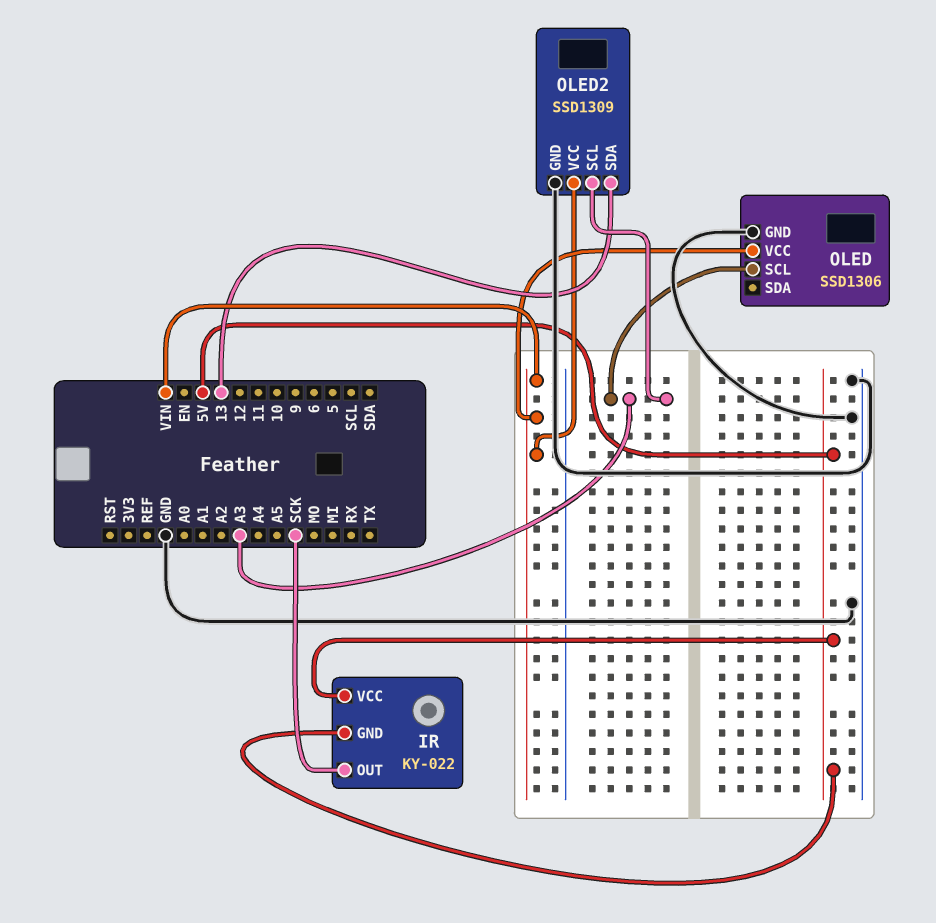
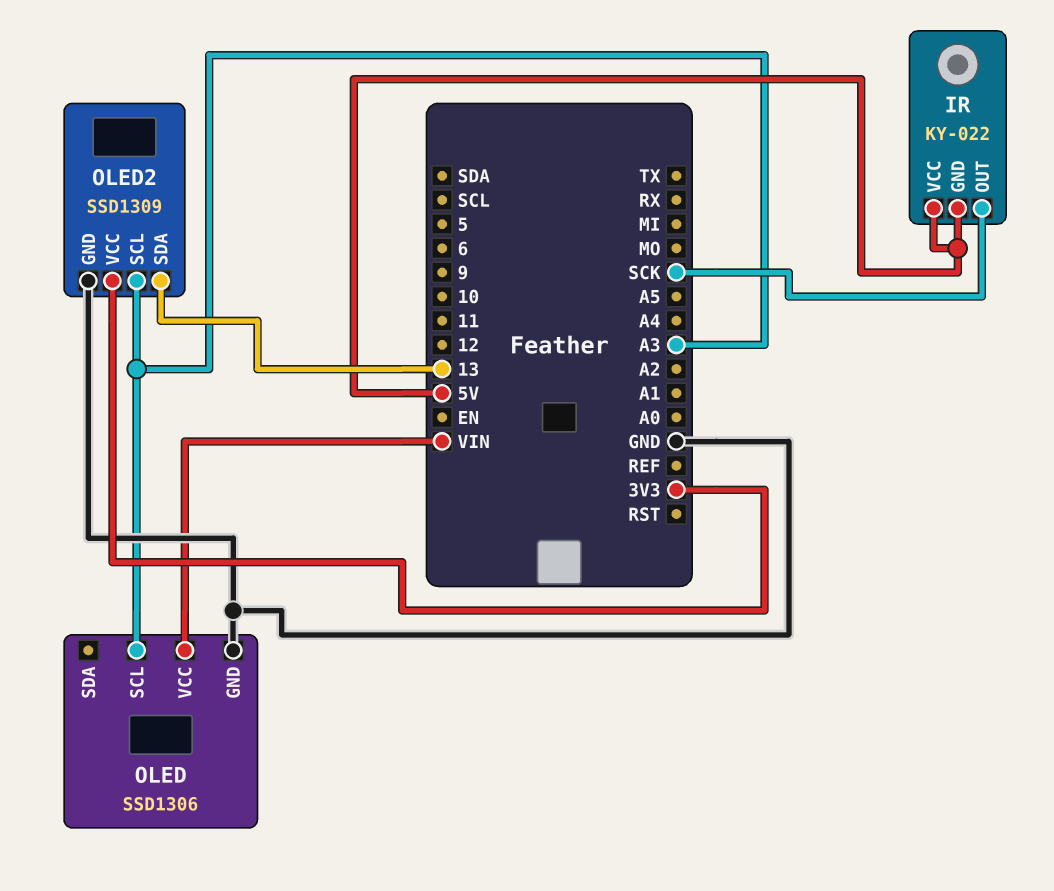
OLED2 pin VCC: VIN -> 3V3

